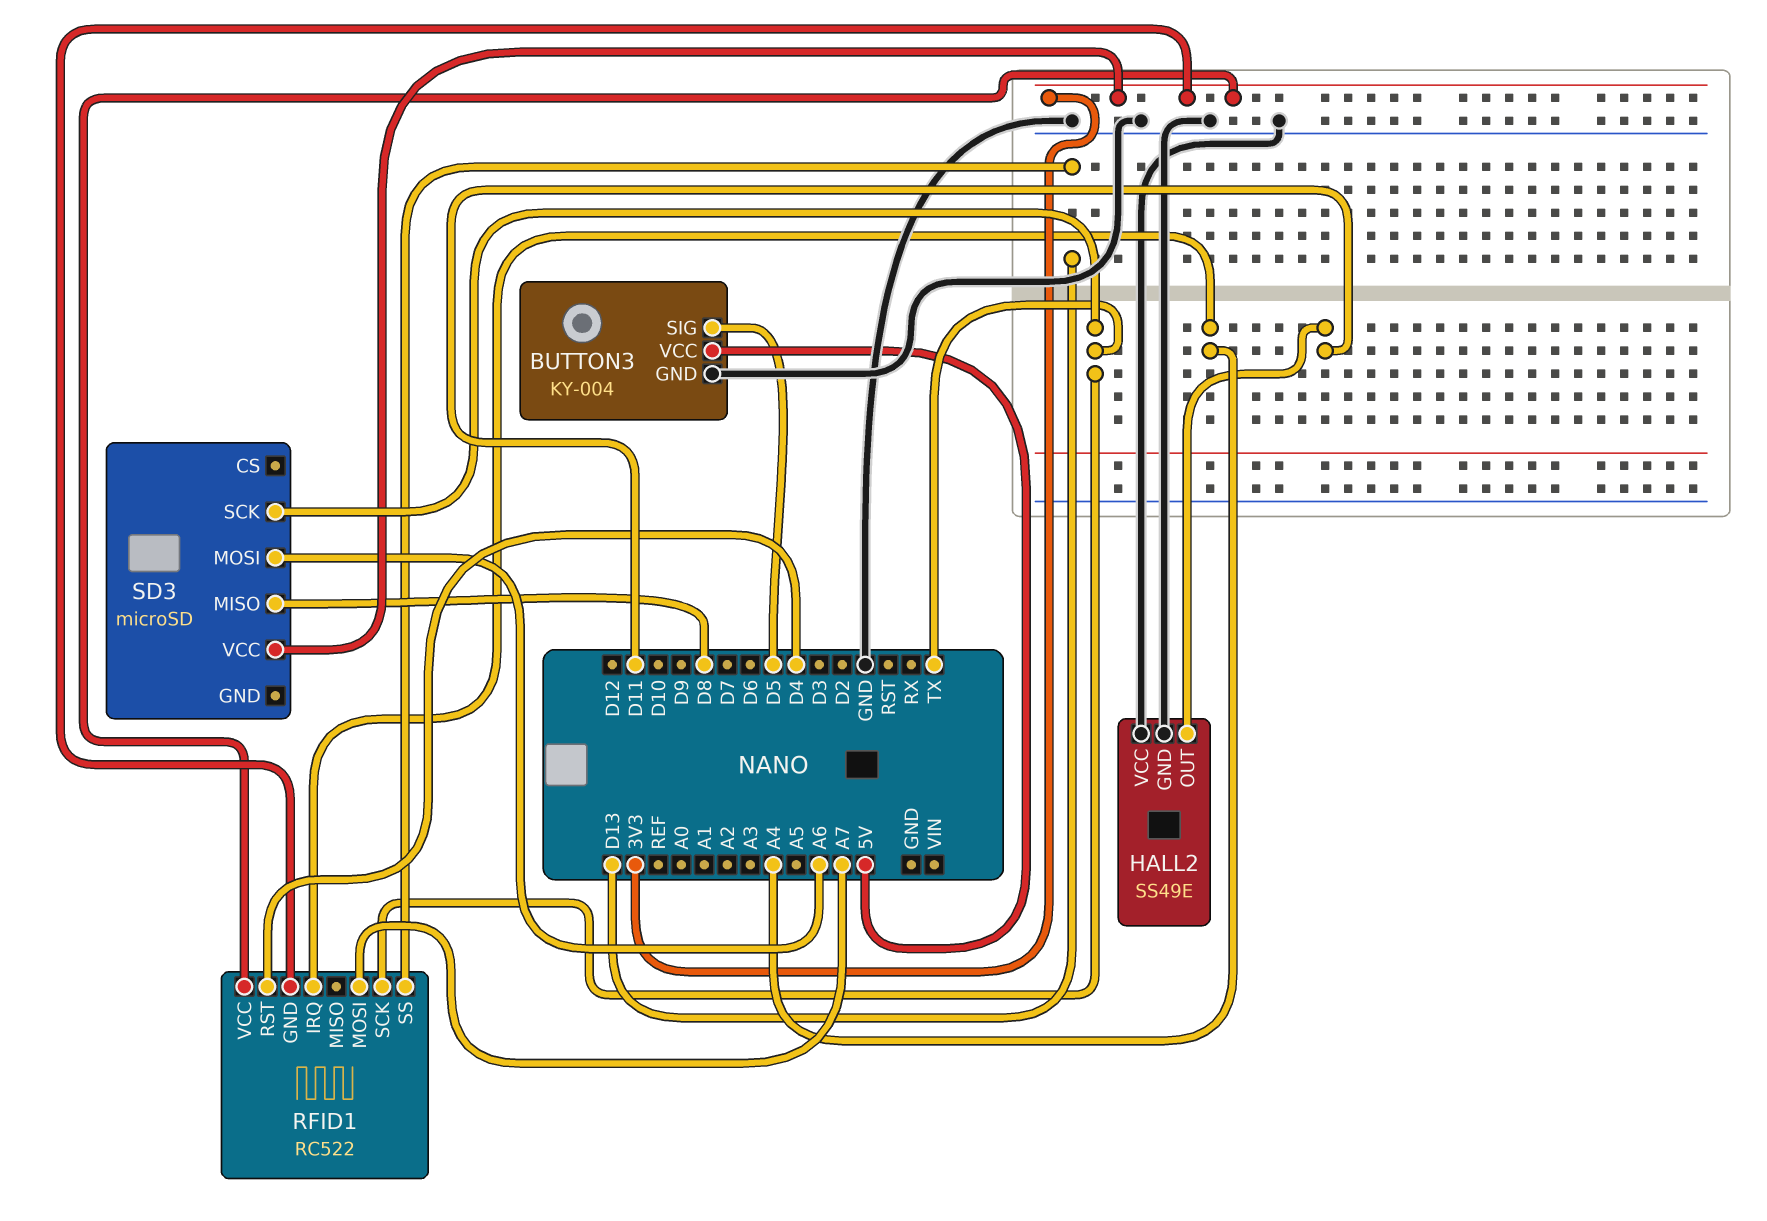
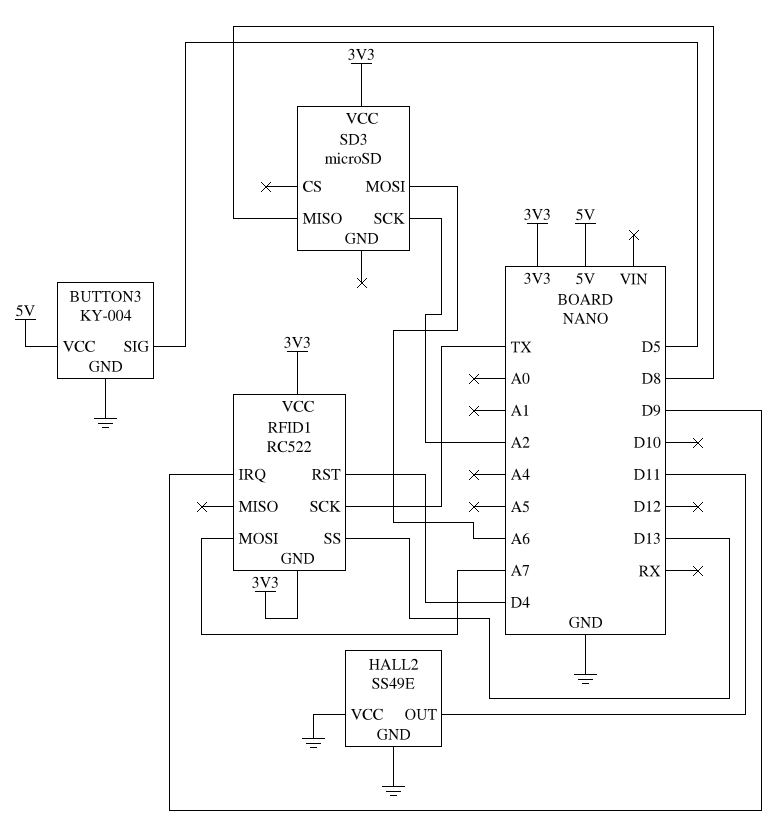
RFID1 pin IRQ: A4 -> D9
SD3 pin SCK: TX -> A2

